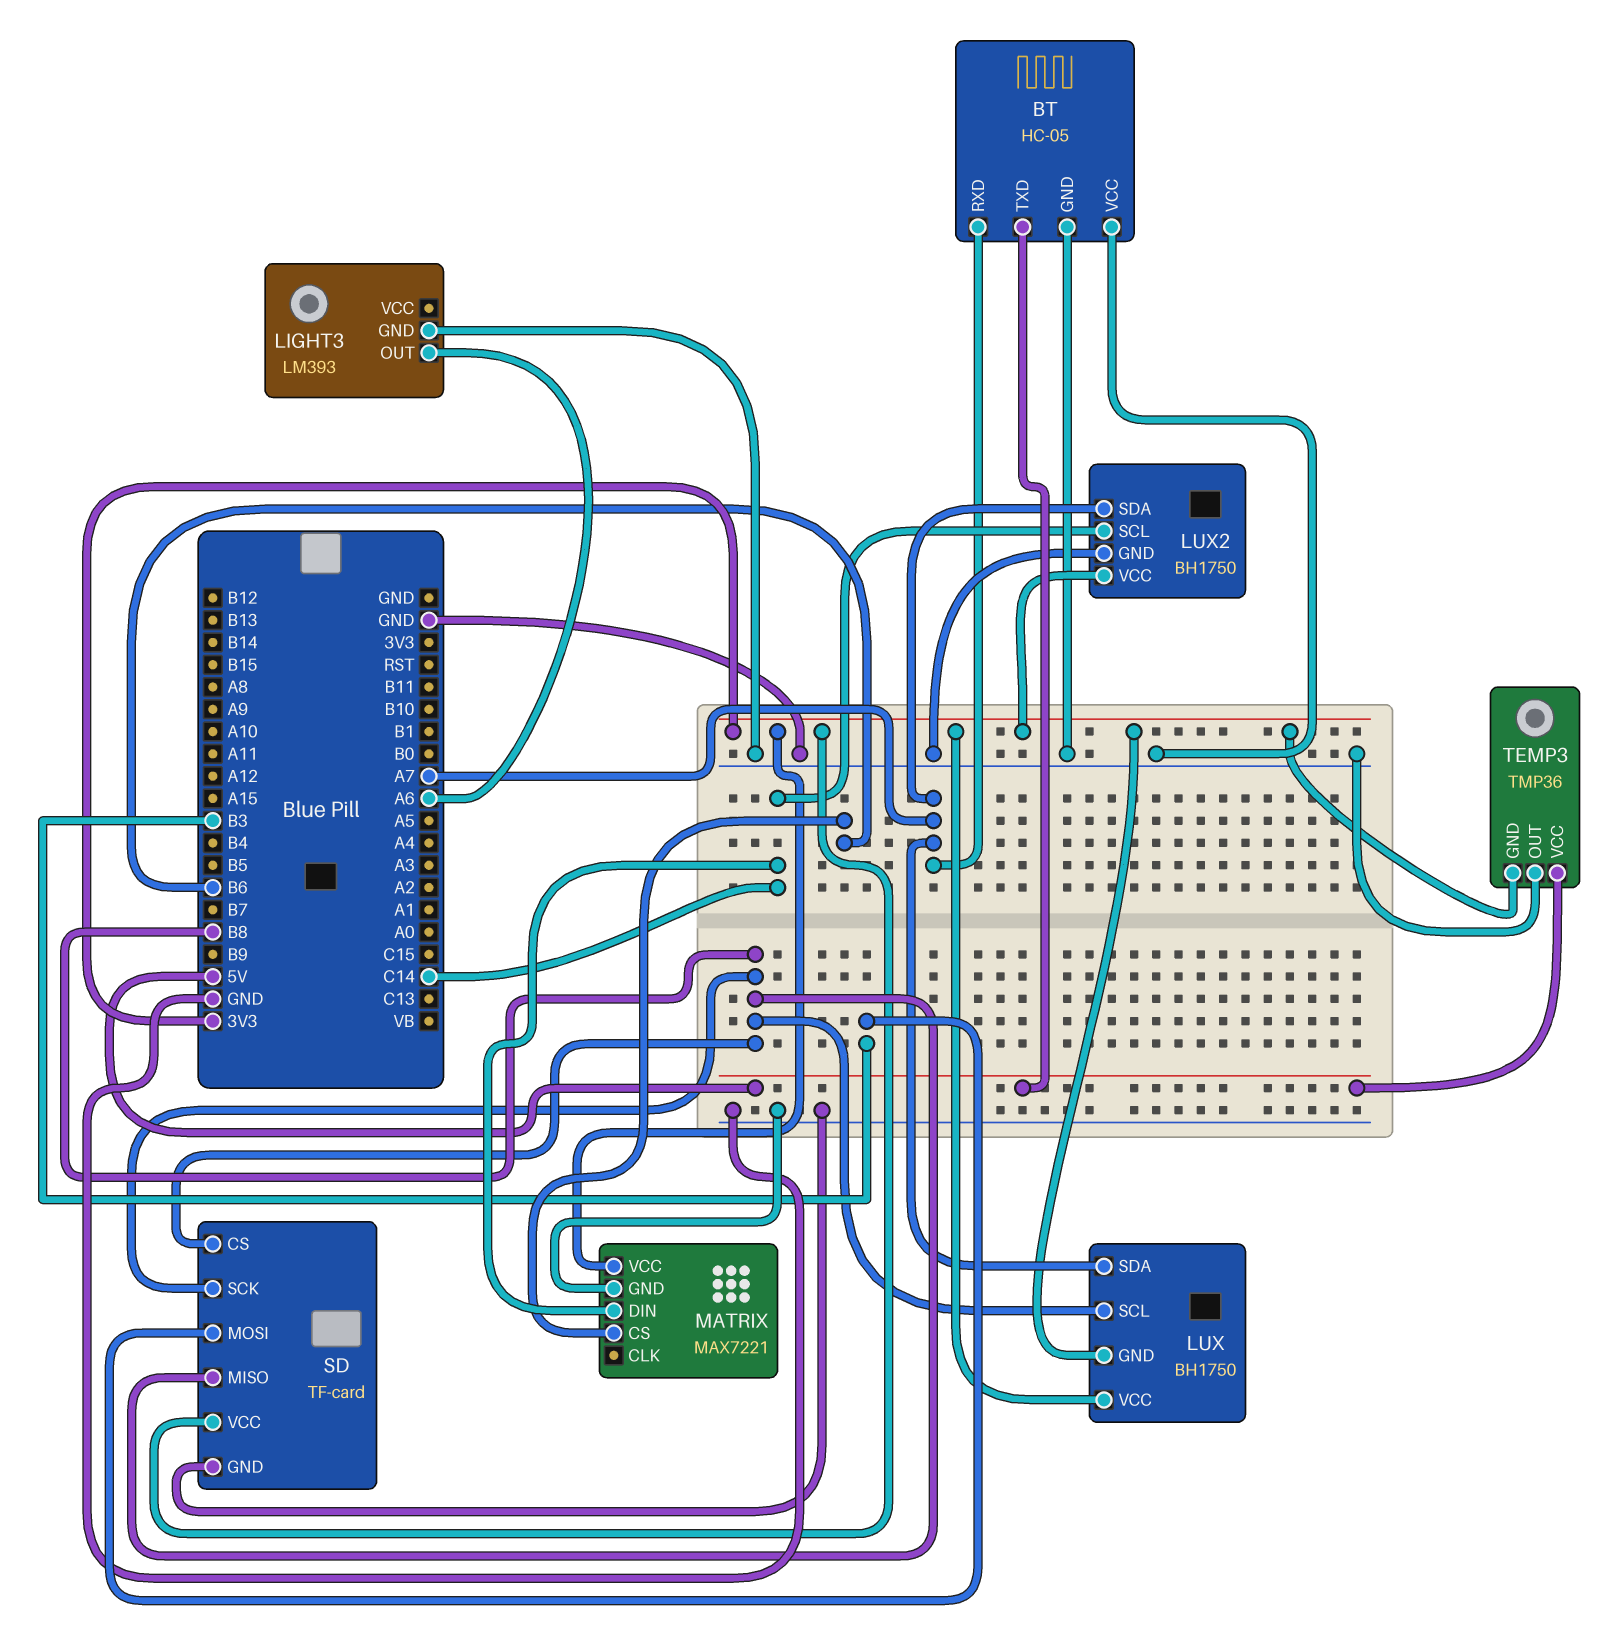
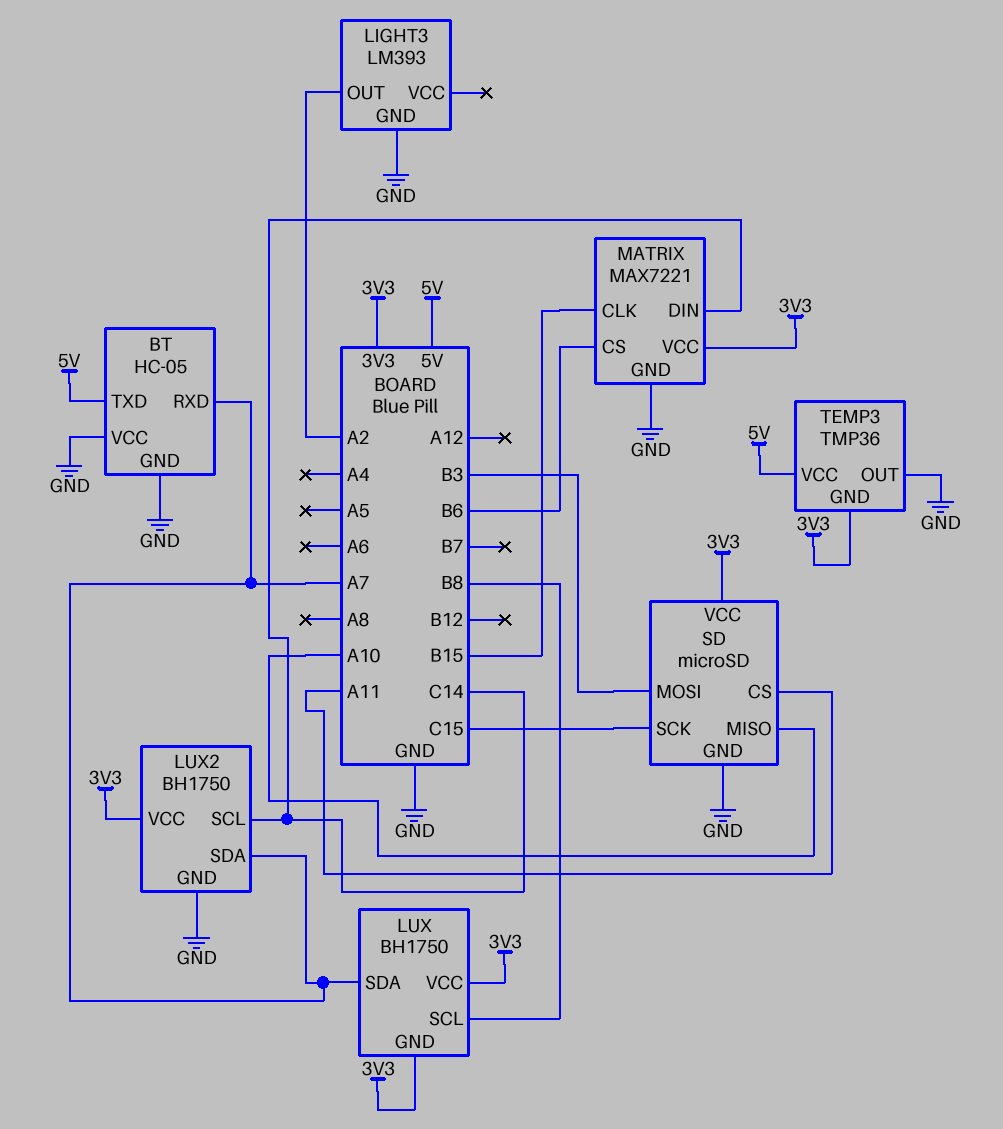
LIGHT3 pin OUT: A6 -> A2
MATRIX pin CLK: none -> B15
SD: TF-card -> microSD
SD pin CS: B8 -> A11
SD pin MISO: B8 -> A10
SD pin SCK: B8 -> C15

